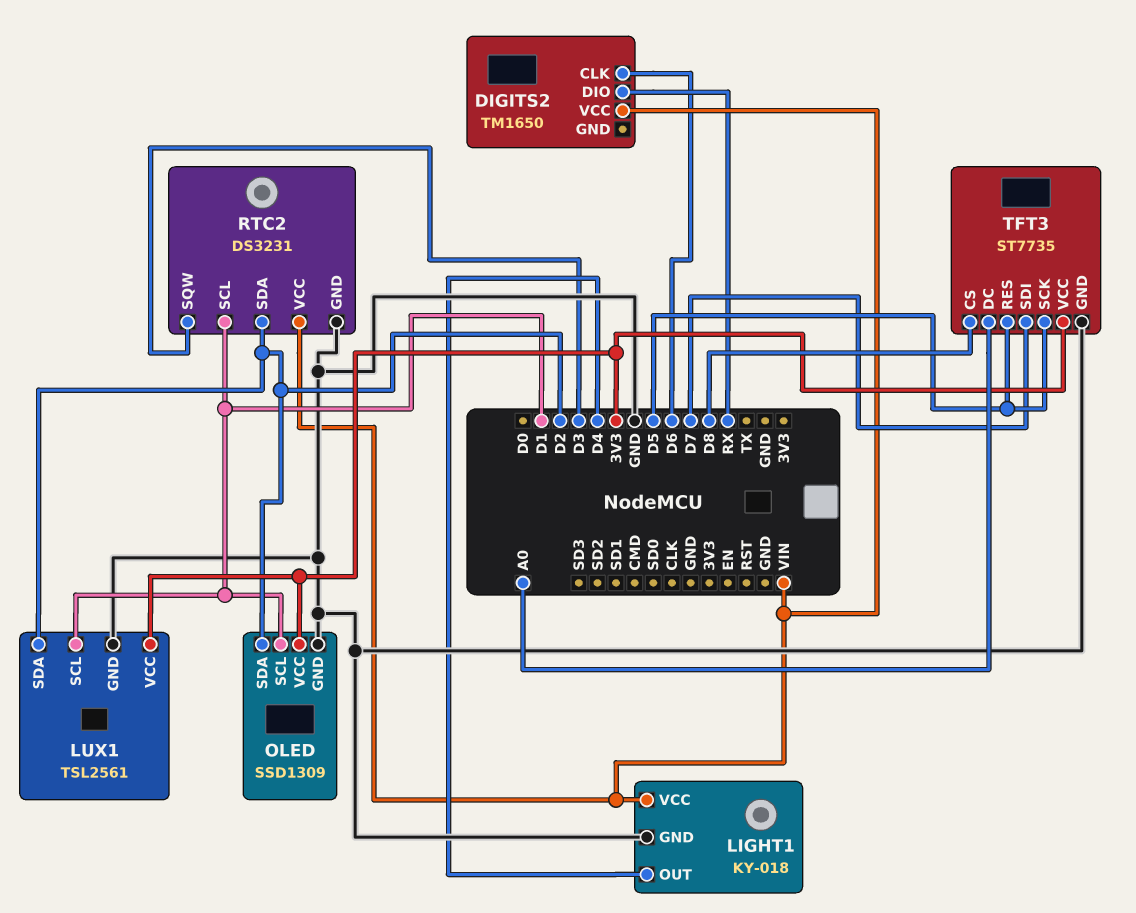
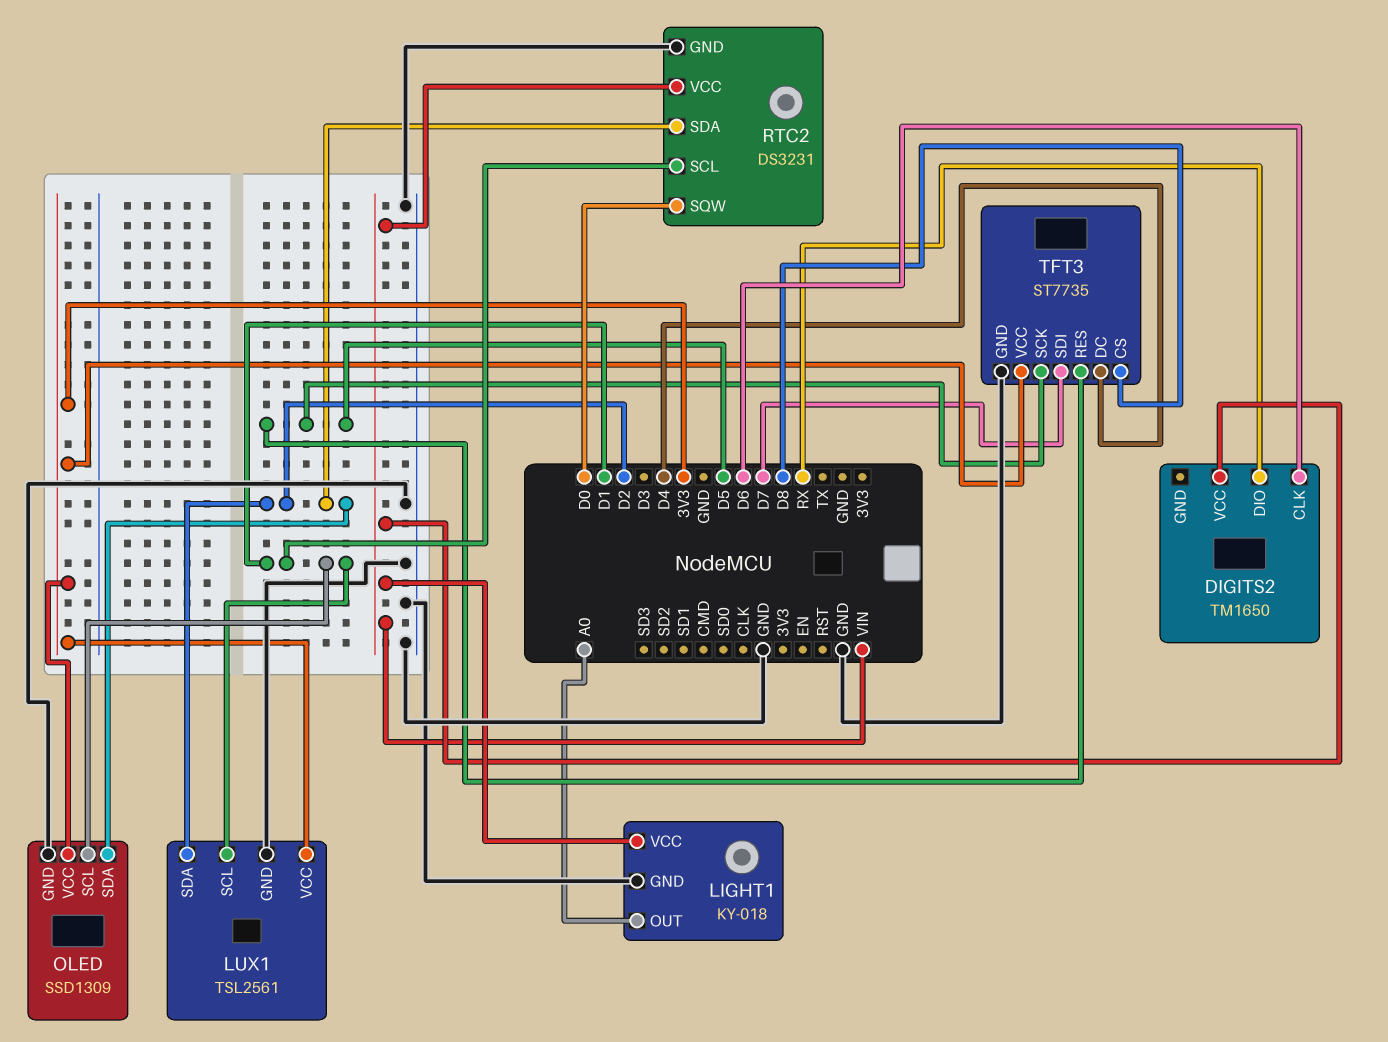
LIGHT1 pin OUT: D4 -> A0
RTC2 pin SQW: D3 -> D0
TFT3 pin DC: A0 -> D4

